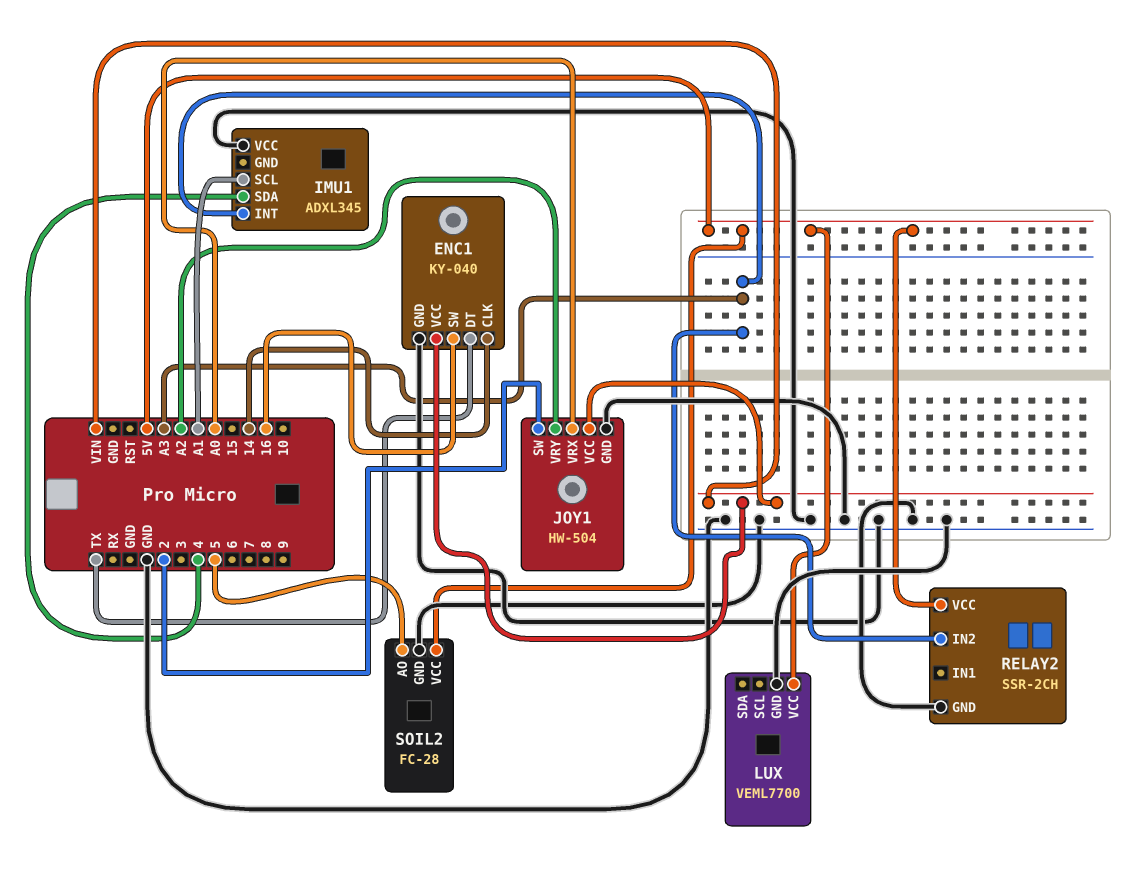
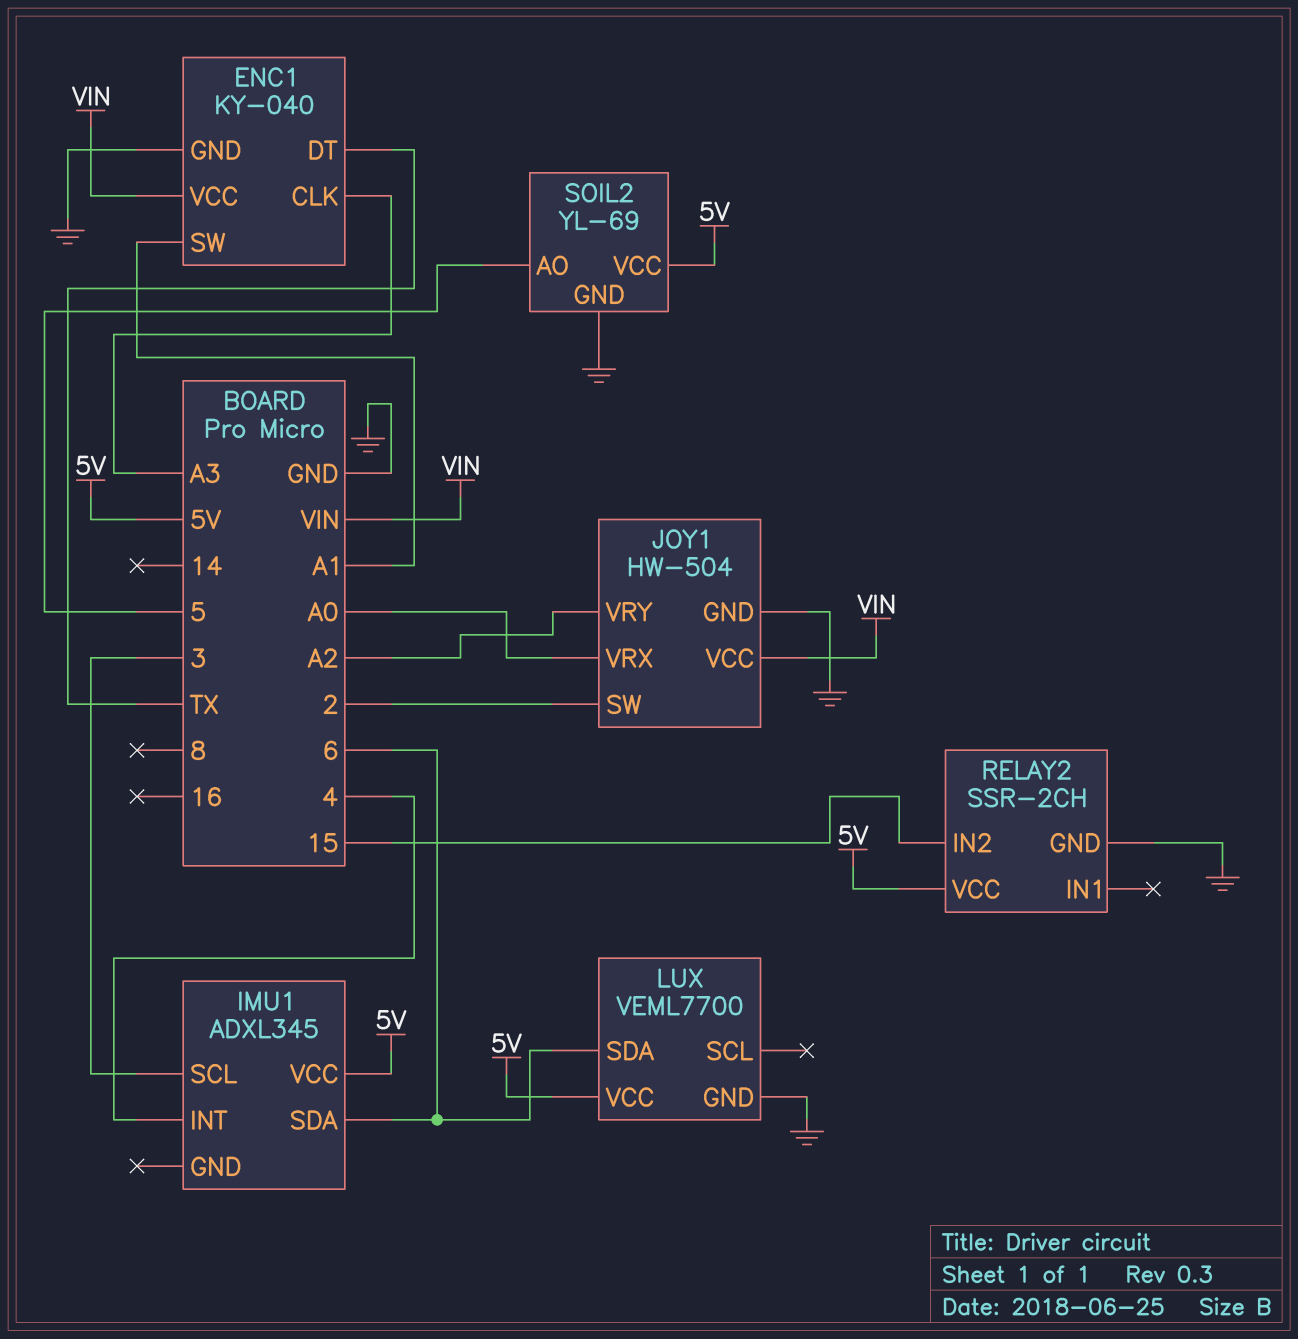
ENC1 pin CLK: 14 -> A3
ENC1 pin SW: 16 -> A1
IMU1 pin INT: A3 -> 4
IMU1 pin SCL: A1 -> 3
IMU1 pin SDA: 4 -> 6
IMU1 pin VCC: GND -> 5V
LUX pin SDA: none -> 6
RELAY2 pin IN2: A3 -> 15
SOIL2: FC-28 -> YL-69

